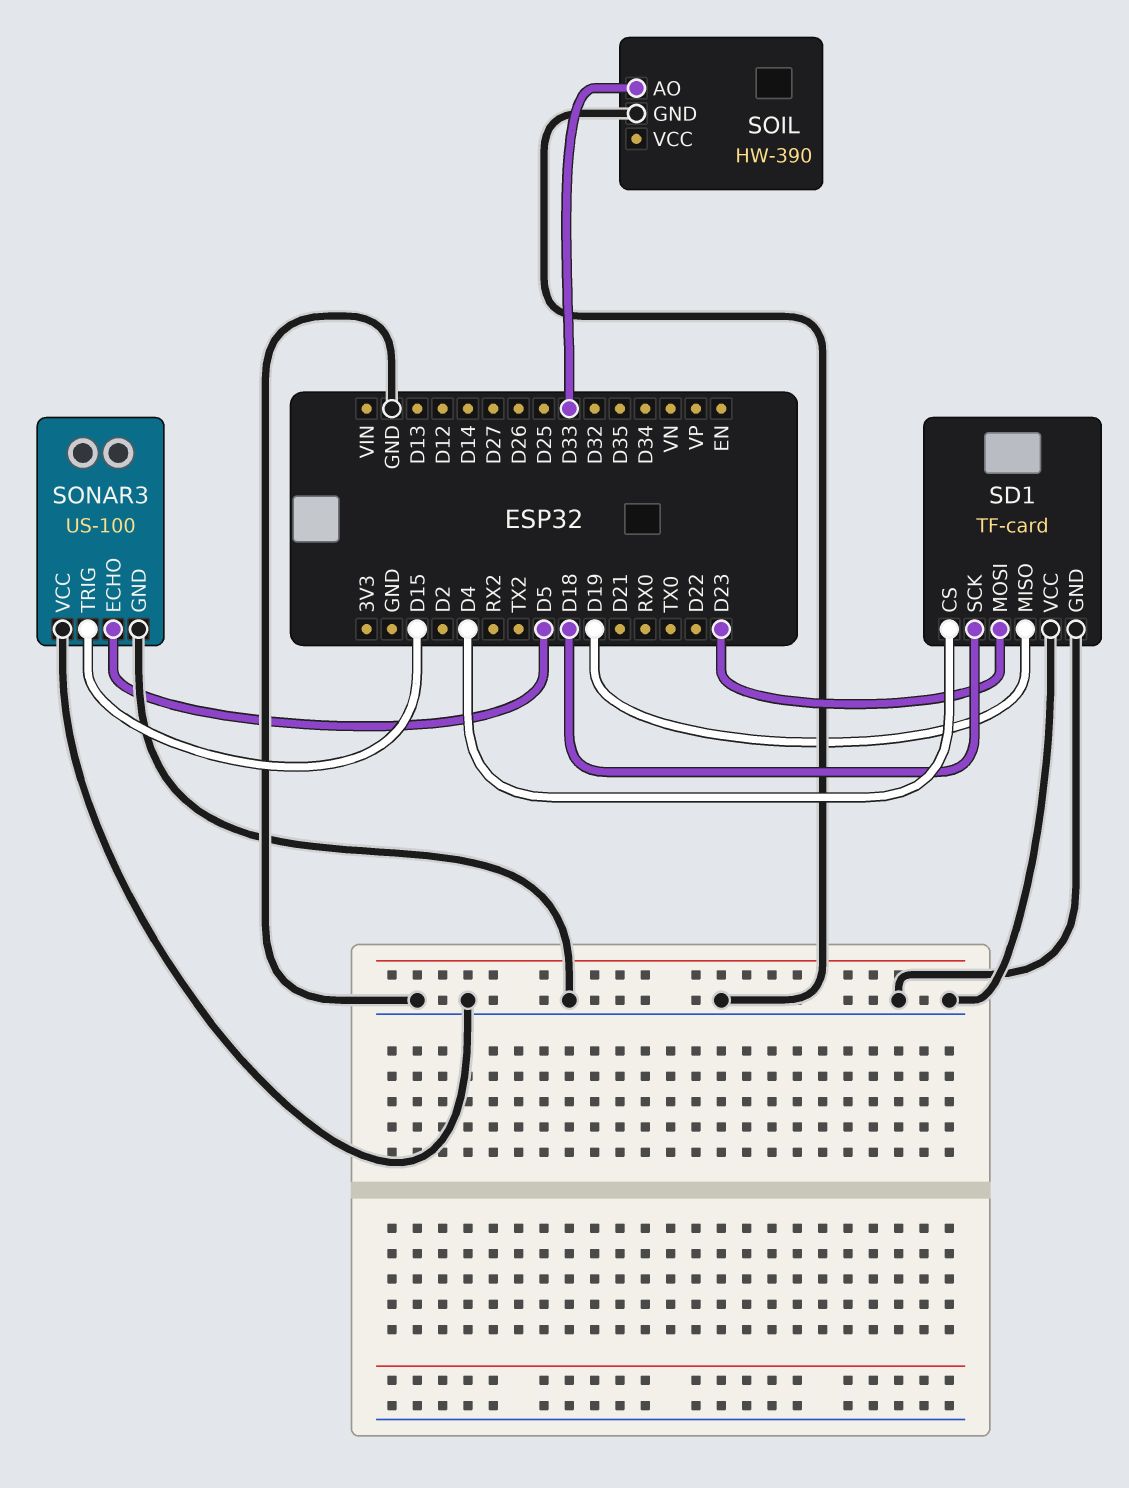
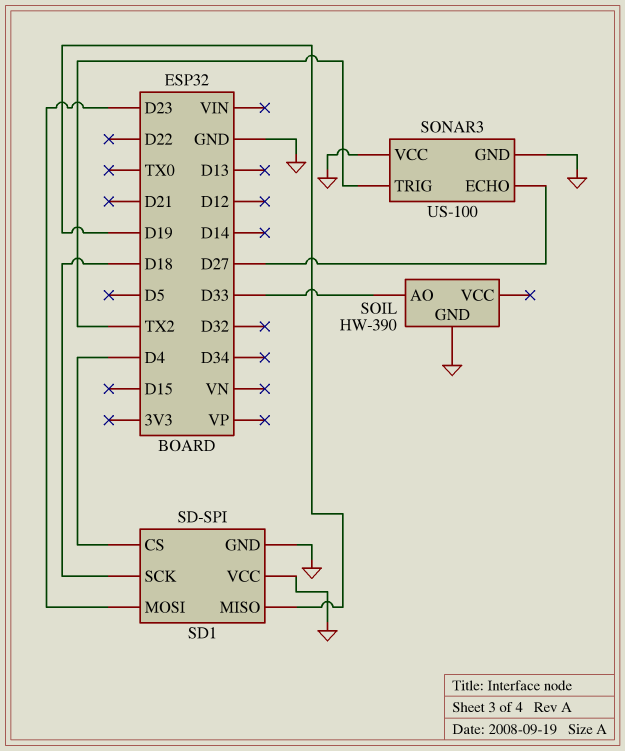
SD1: TF-card -> SD-SPI
SONAR3 pin ECHO: D5 -> D27
SONAR3 pin TRIG: D15 -> TX2

